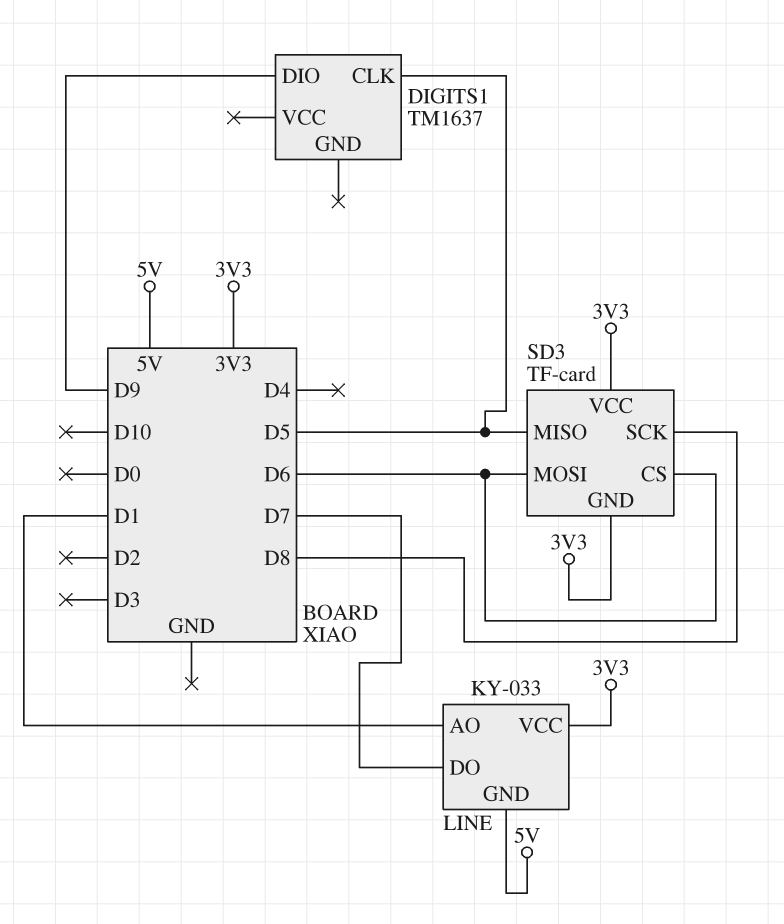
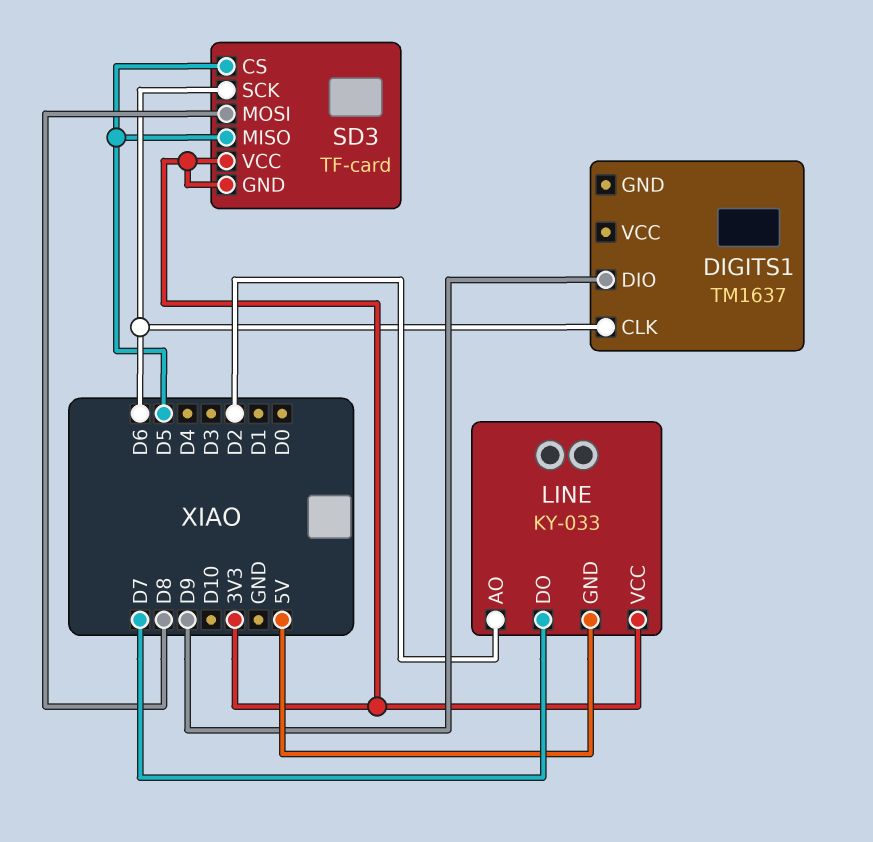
DIGITS1 pin CLK: D5 -> D6
LINE pin AO: D1 -> D2
SD3 pin CS: D6 -> D5
SD3 pin MOSI: D6 -> D8
SD3 pin SCK: D8 -> D6

